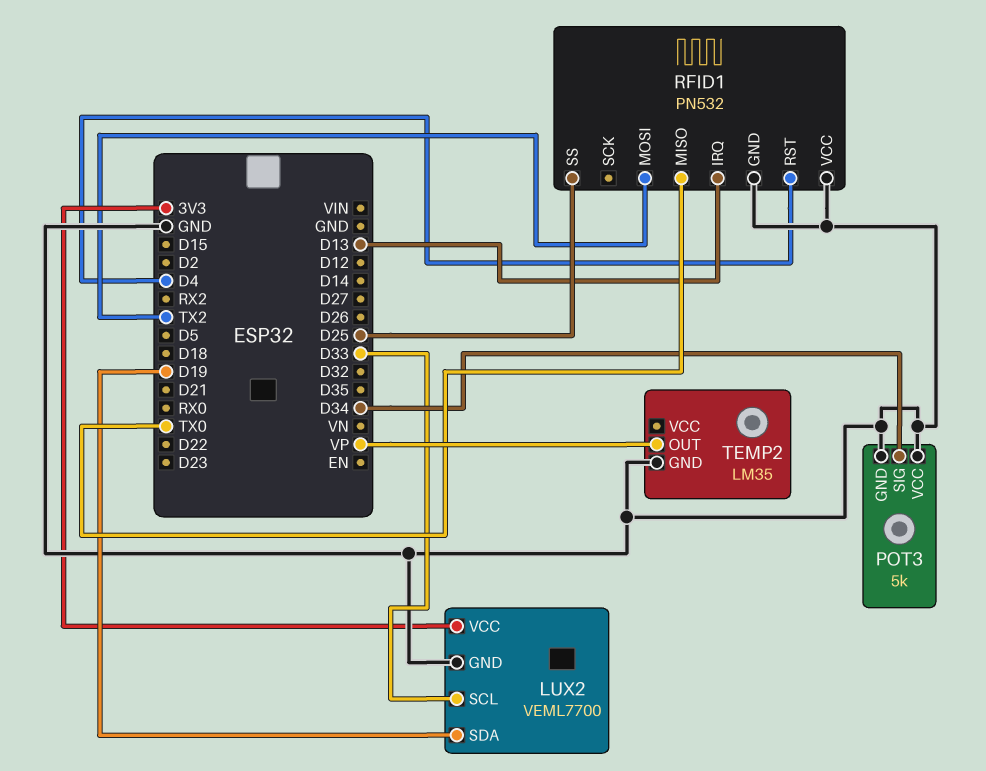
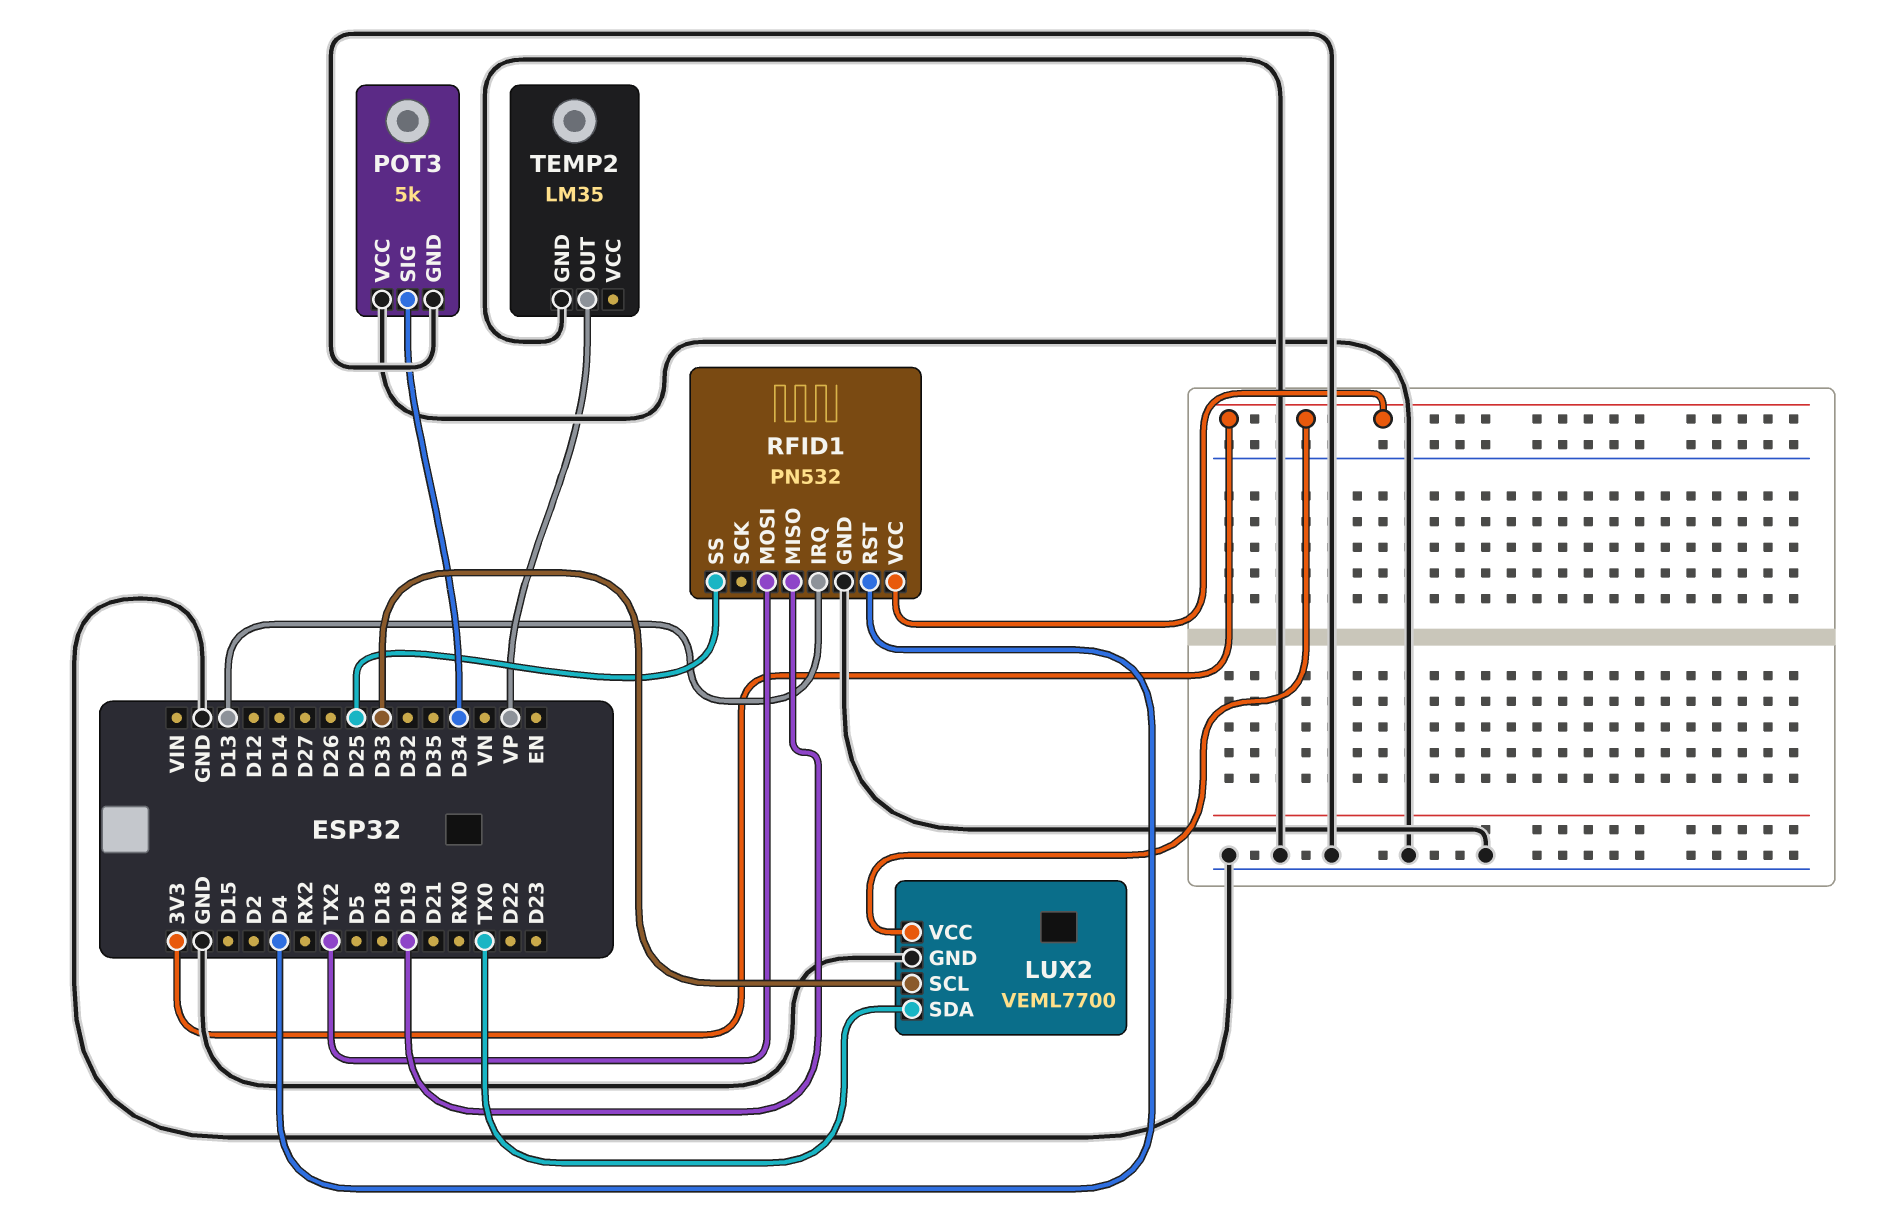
LUX2 pin SDA: D19 -> TX0
RFID1 pin MISO: TX0 -> D19
RFID1 pin VCC: GND -> 3V3

